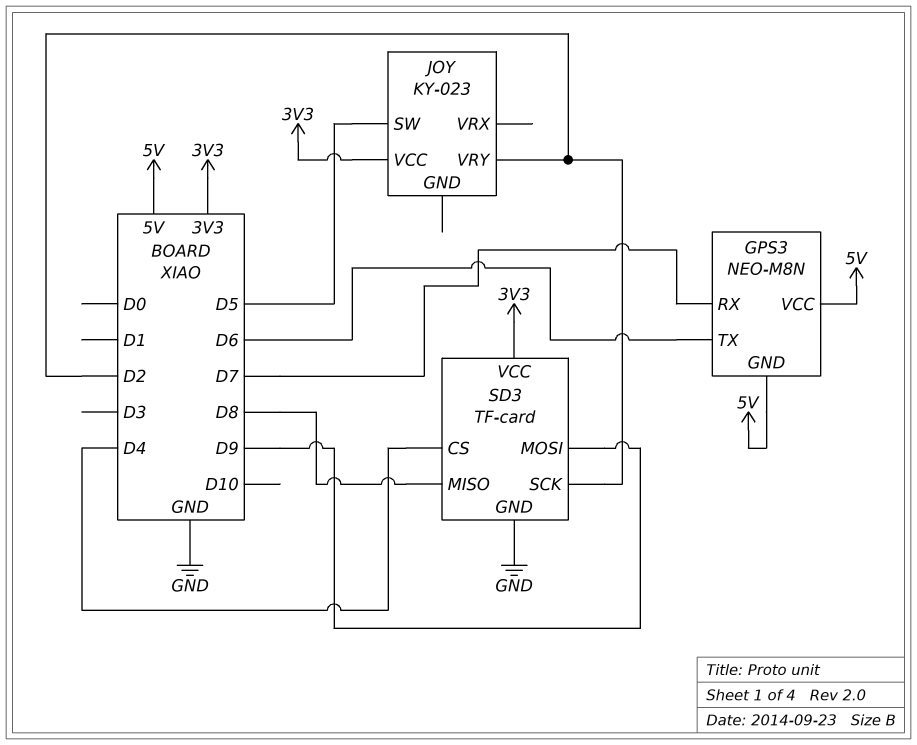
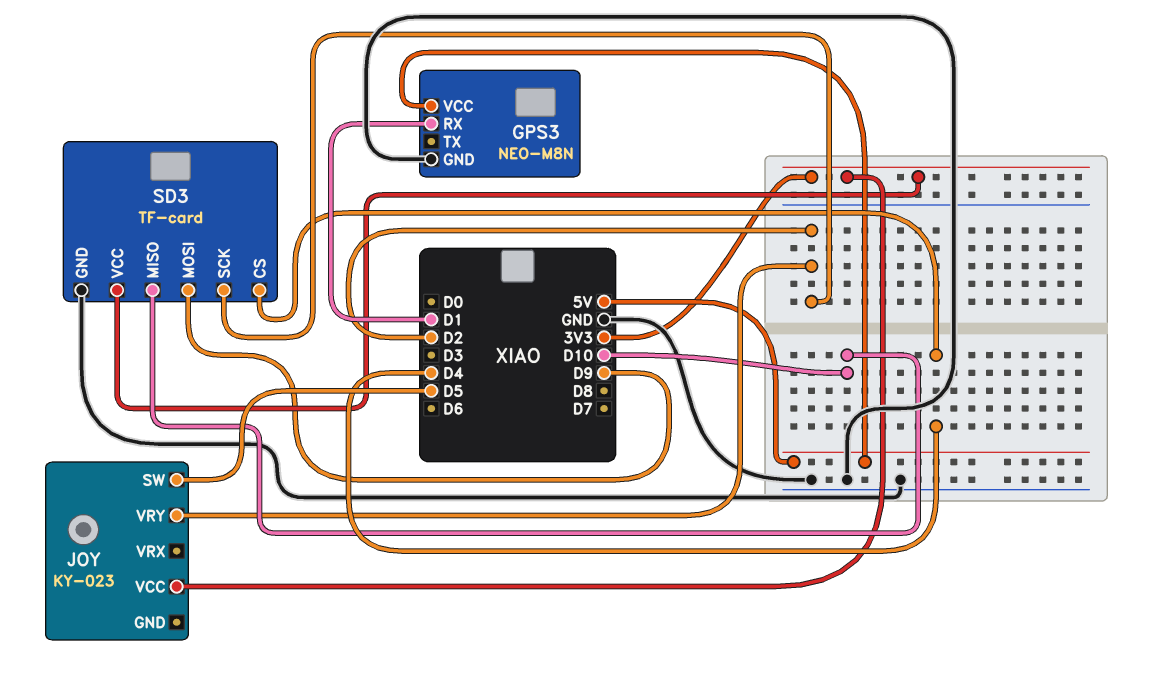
GPS3 pin GND: 5V -> GND
GPS3 pin RX: D7 -> D1
GPS3 pin TX: D6 -> none
SD3 pin MISO: D8 -> D10

